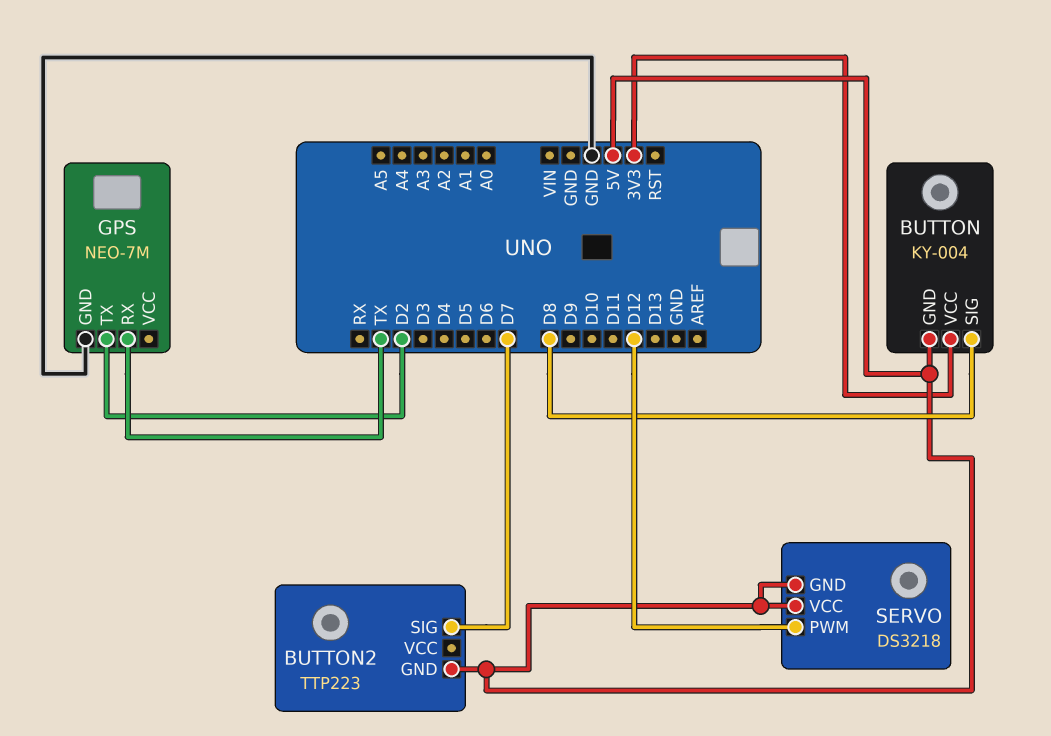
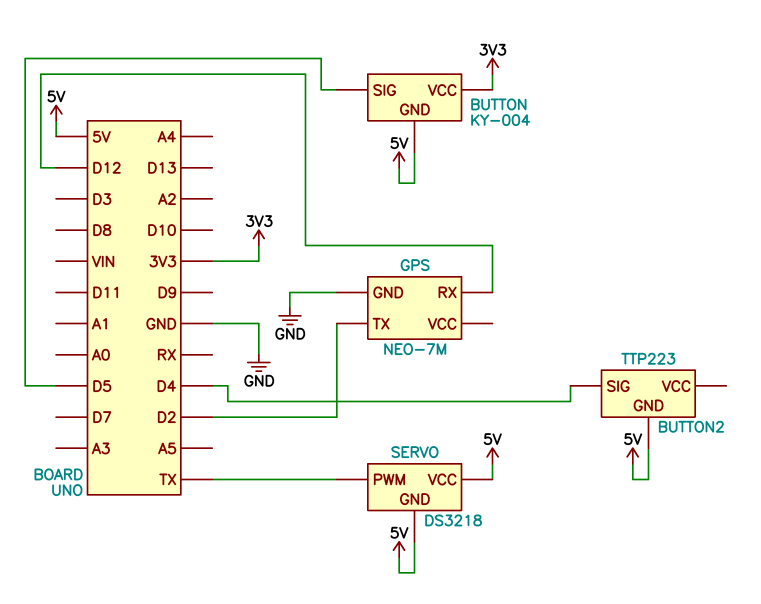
BUTTON pin SIG: D8 -> D5
BUTTON2 pin SIG: D7 -> D4
GPS pin RX: TX -> D12
SERVO pin PWM: D12 -> TX

